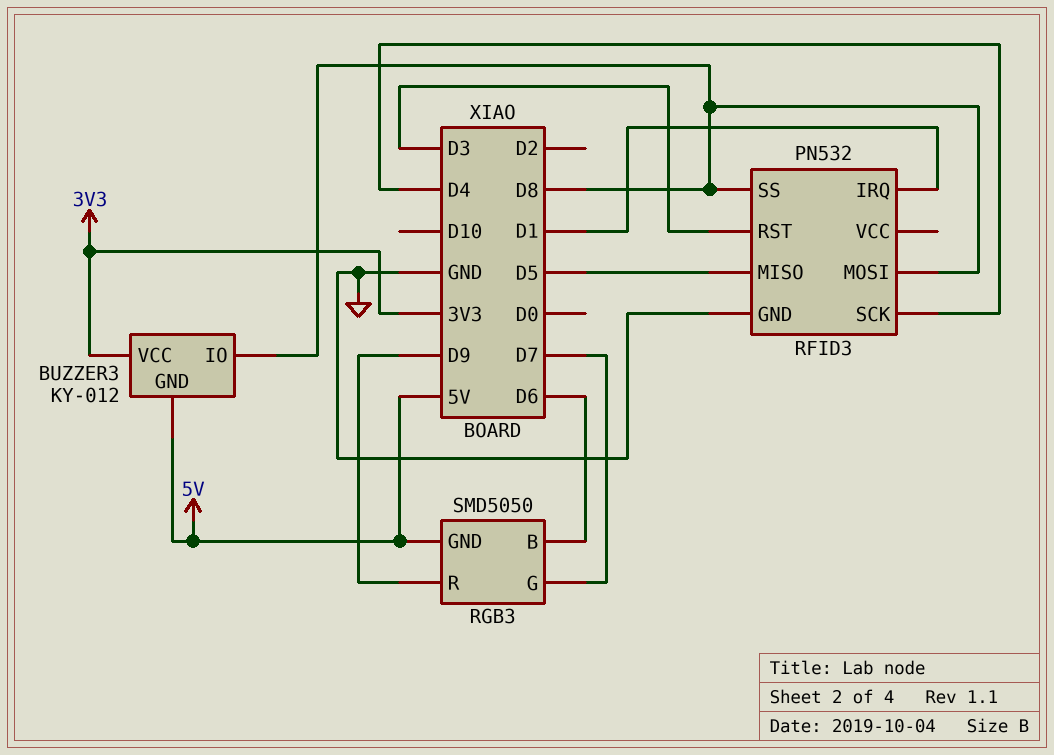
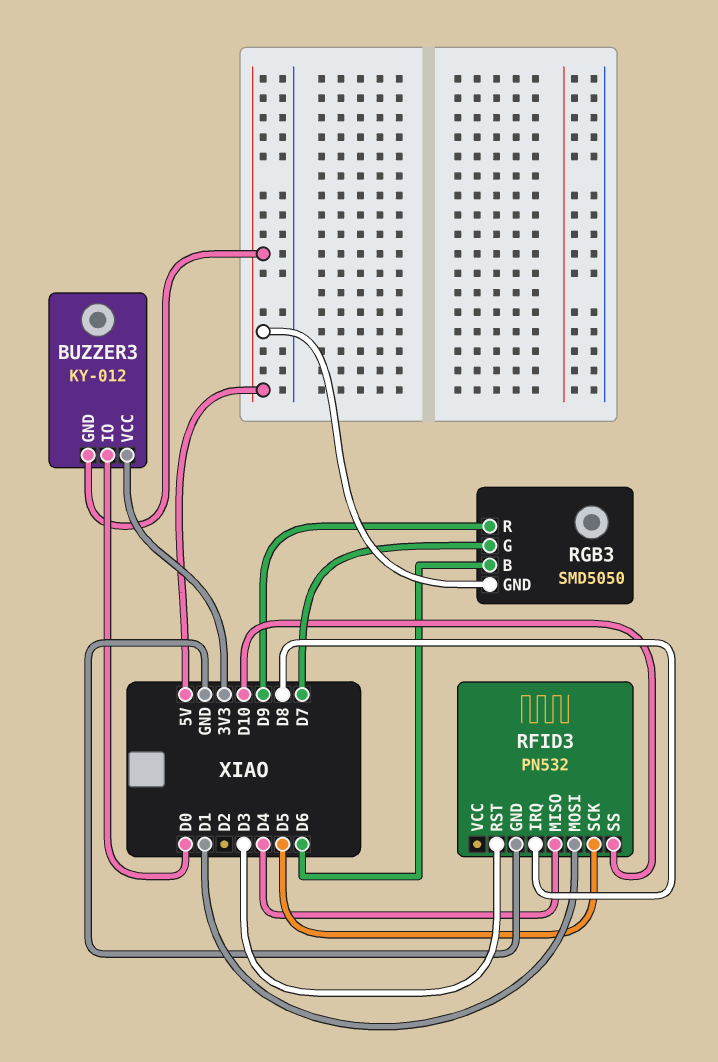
BUZZER3 pin IO: D8 -> D0
RFID3 pin IRQ: D1 -> D8
RFID3 pin MISO: D5 -> D4
RFID3 pin MOSI: D8 -> D1
RFID3 pin SCK: D4 -> D5
RFID3 pin SS: D8 -> D10

